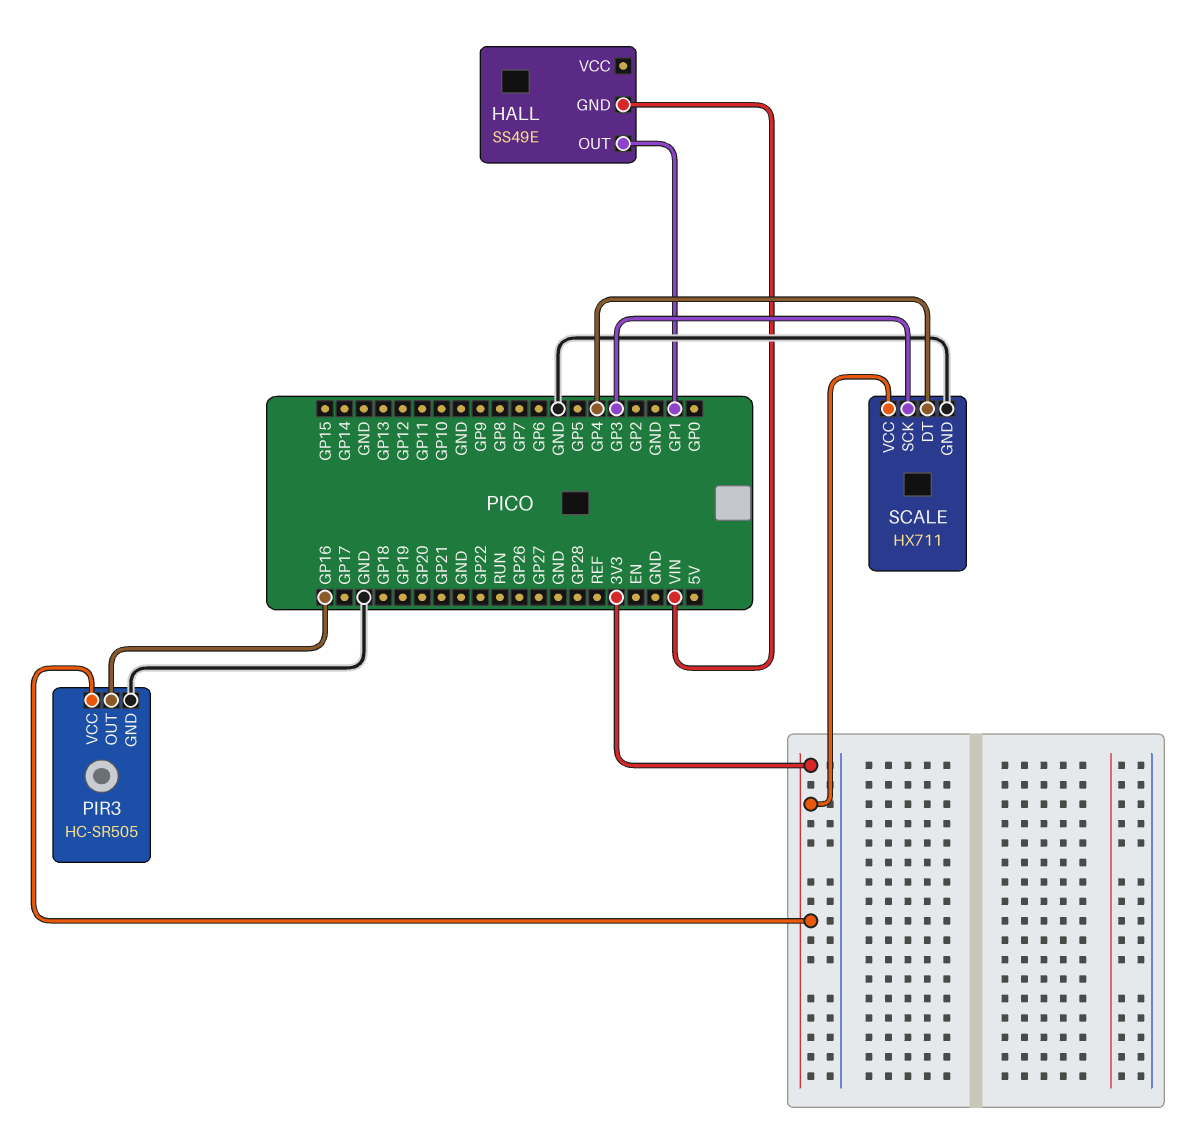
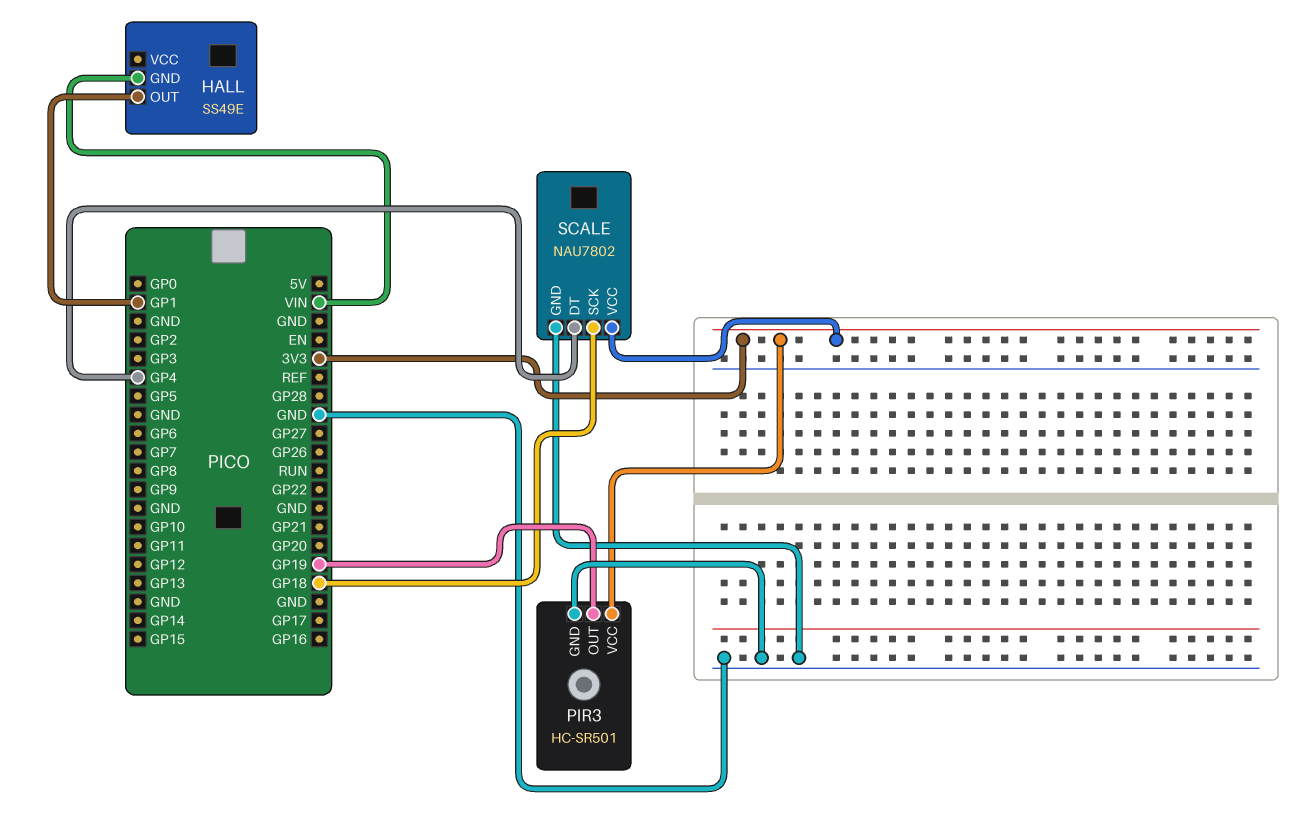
PIR3: HC-SR505 -> HC-SR501
PIR3 pin OUT: GP16 -> GP19
SCALE: HX711 -> NAU7802
SCALE pin SCK: GP3 -> GP18

